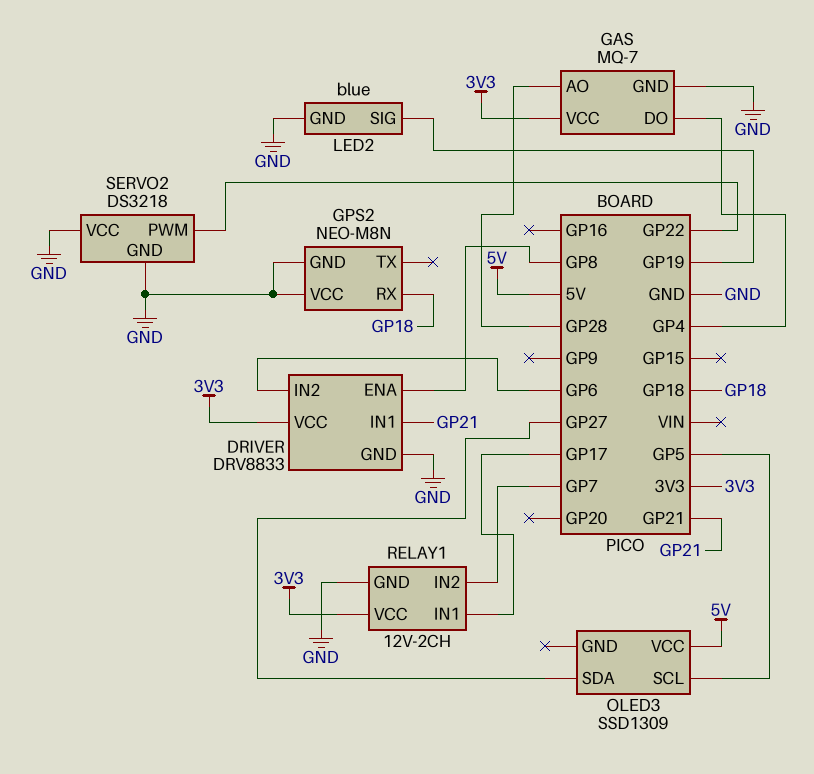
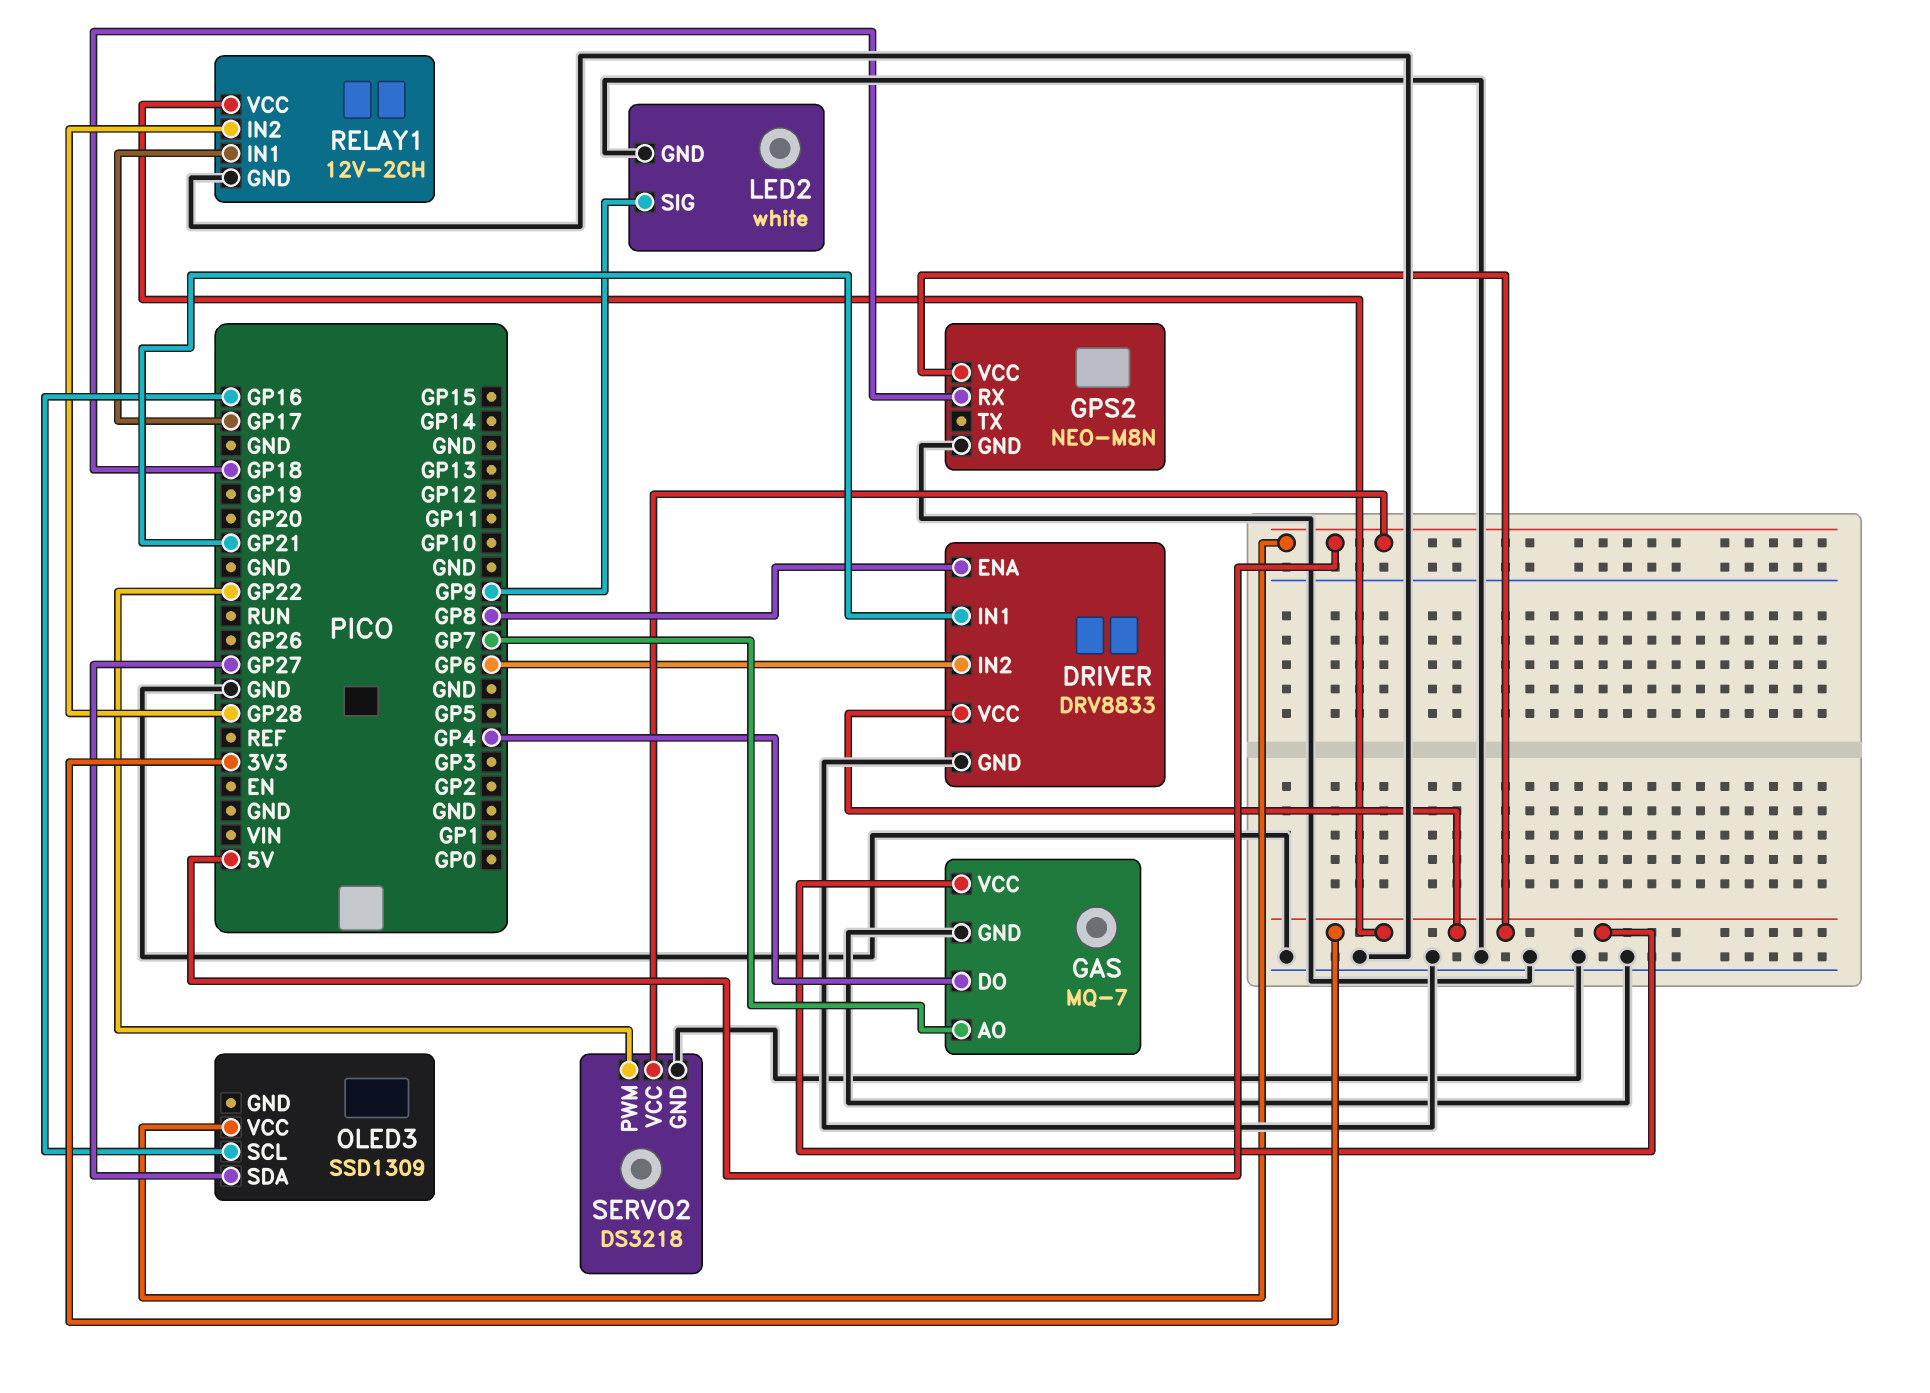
GAS pin AO: GP28 -> GP7
GPS2 pin VCC: GND -> 3V3
LED2: blue -> white
LED2 pin SIG: GP19 -> GP9
OLED3 pin SCL: GP5 -> GP16
RELAY1 pin IN2: GP7 -> GP28
SERVO2 pin VCC: GND -> 5V

